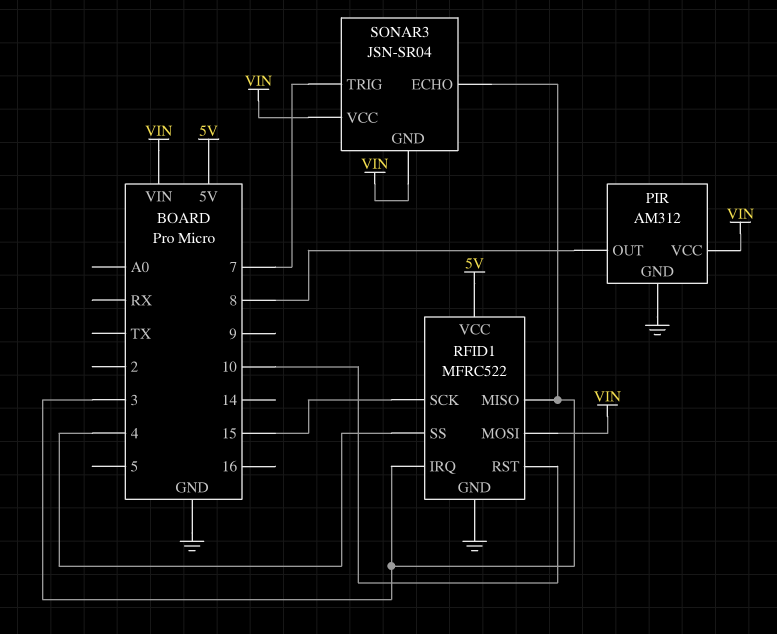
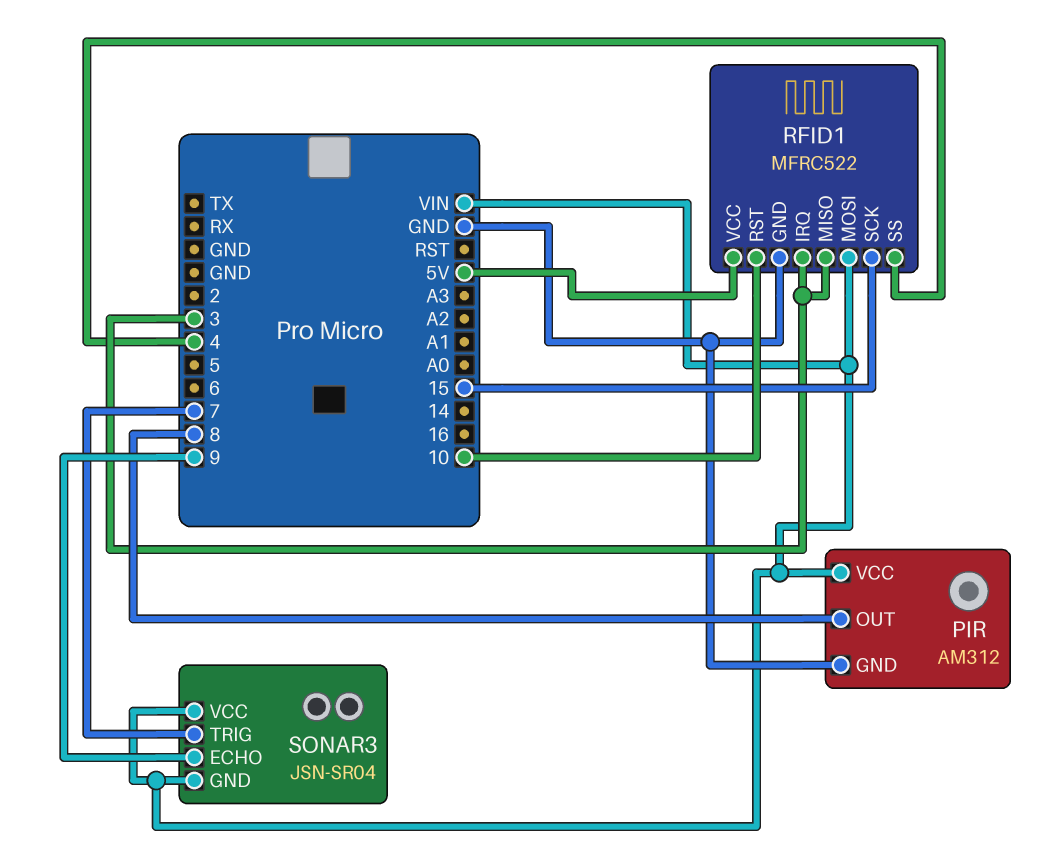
SONAR3 pin ECHO: 3 -> 9

